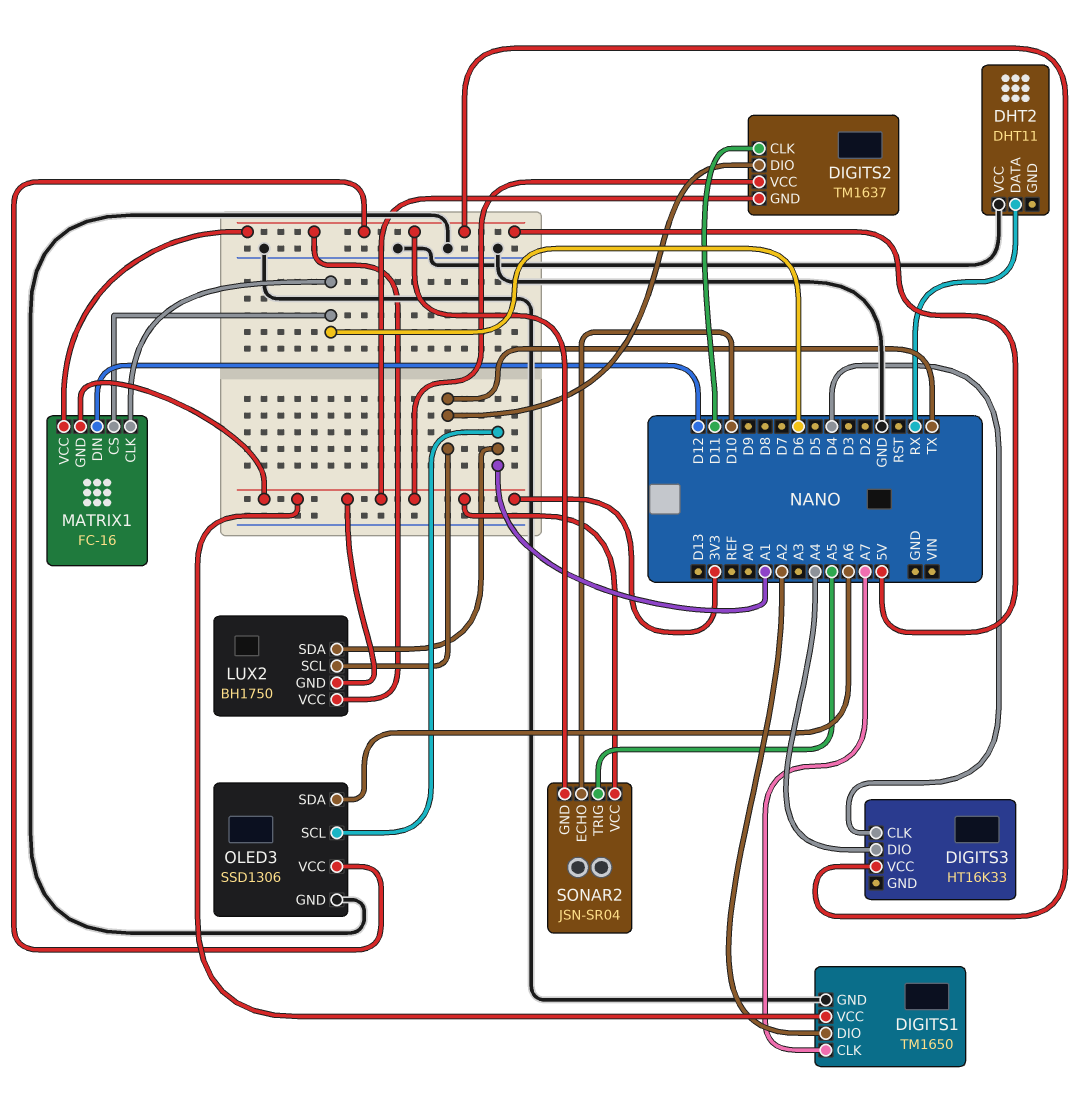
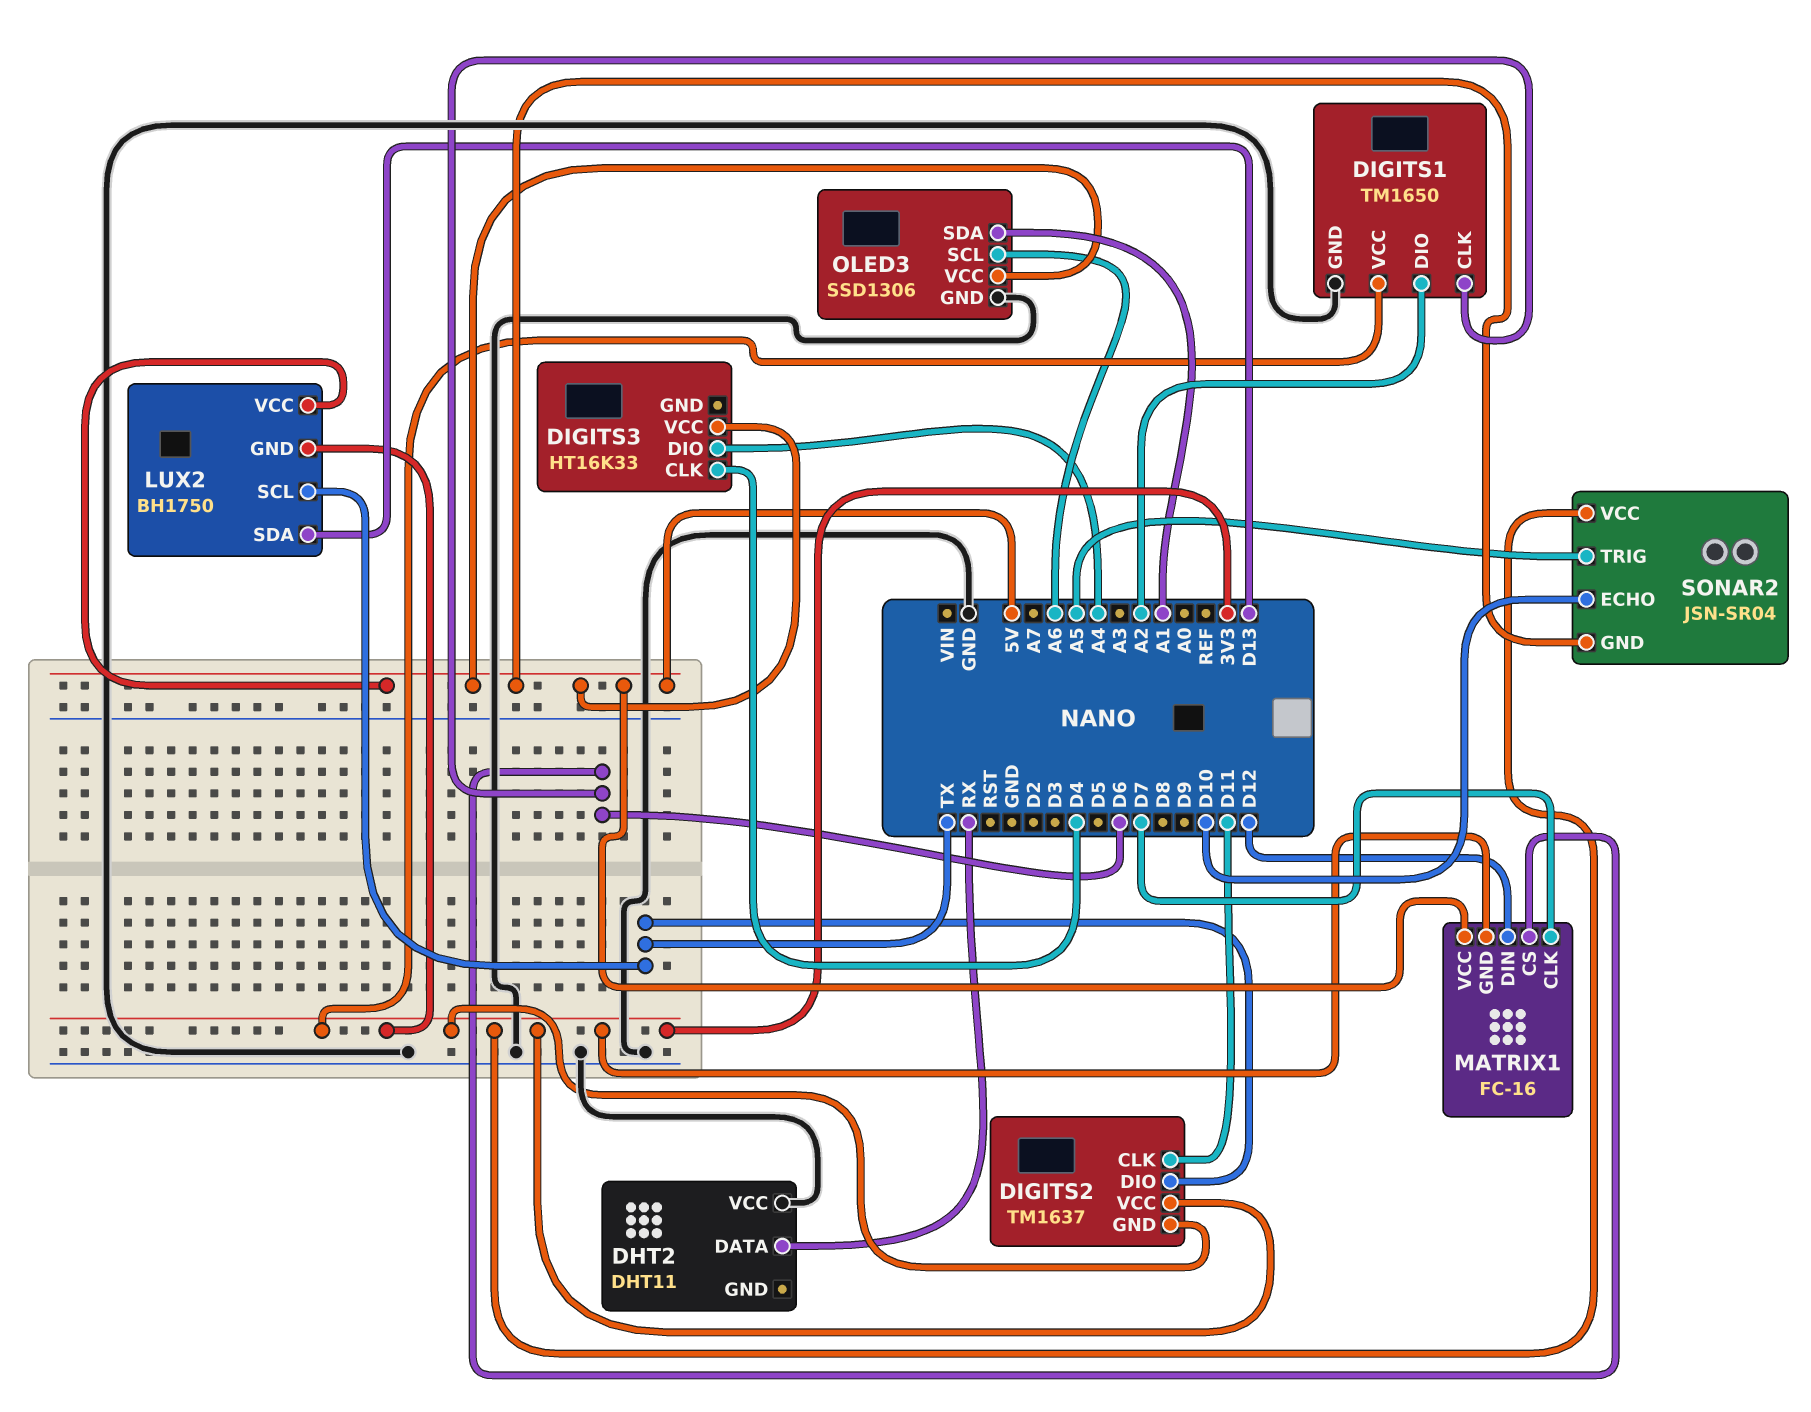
DIGITS1 pin CLK: A7 -> D6
LUX2 pin SDA: A1 -> D13
MATRIX1 pin CLK: D6 -> D7
OLED3 pin SCL: A1 -> A6
OLED3 pin SDA: A6 -> A1

